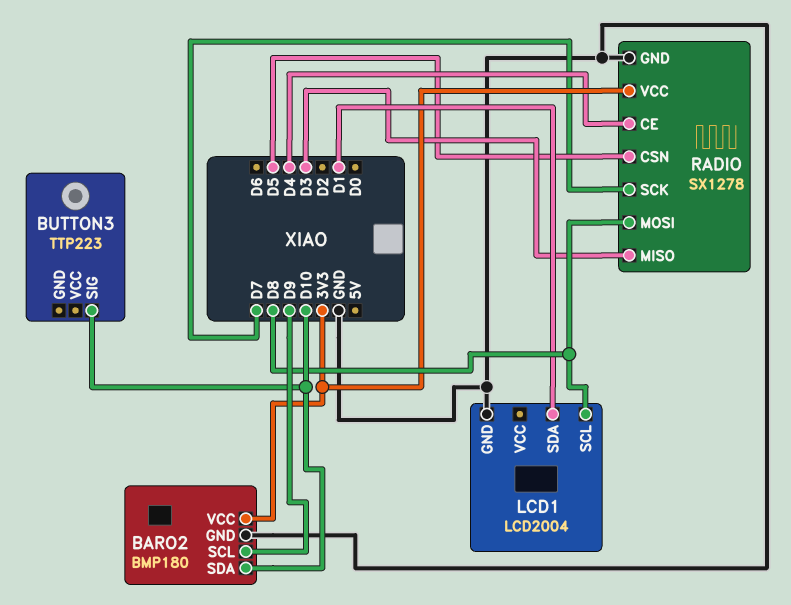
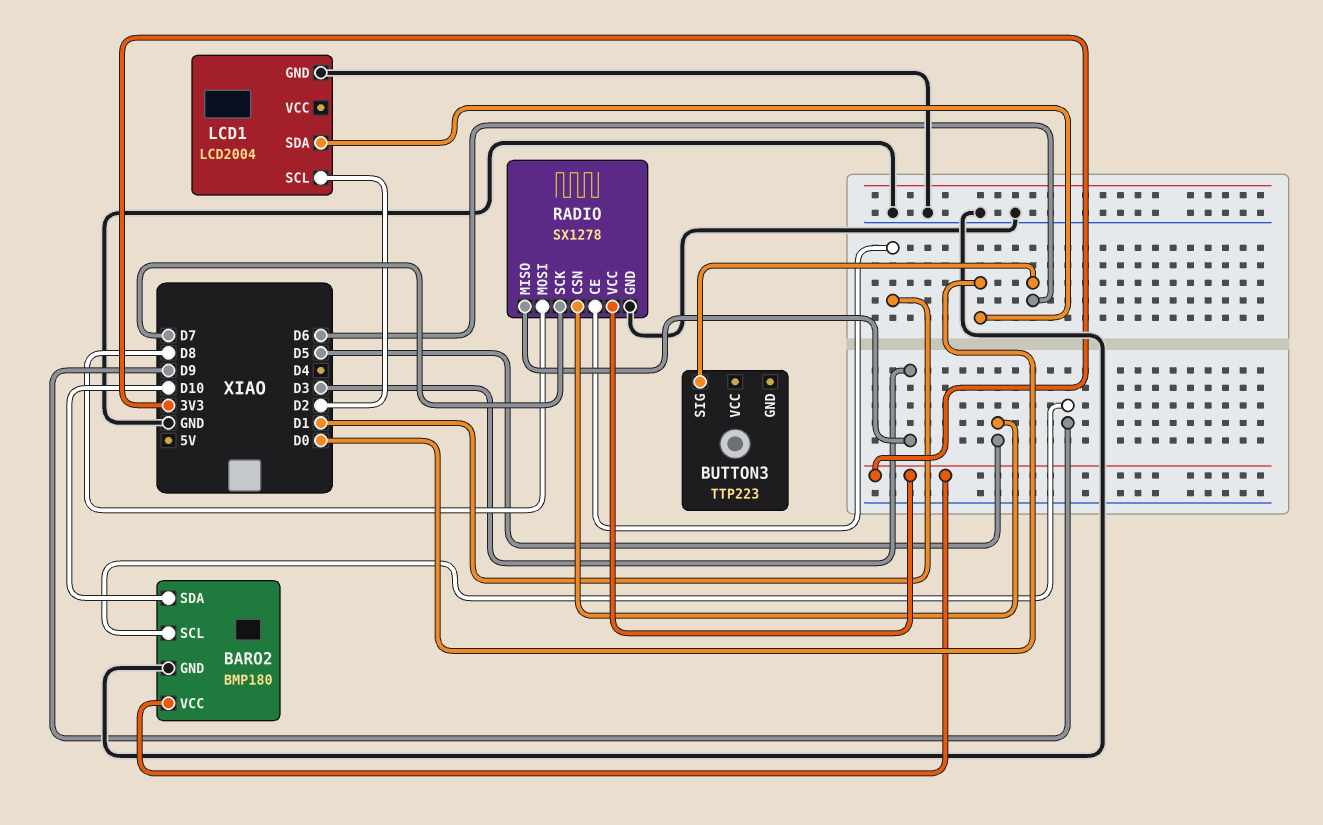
BUTTON3 pin SIG: D10 -> D6
LCD1 pin SCL: D8 -> D2
LCD1 pin SDA: D1 -> D0
RADIO pin CE: D4 -> D1

